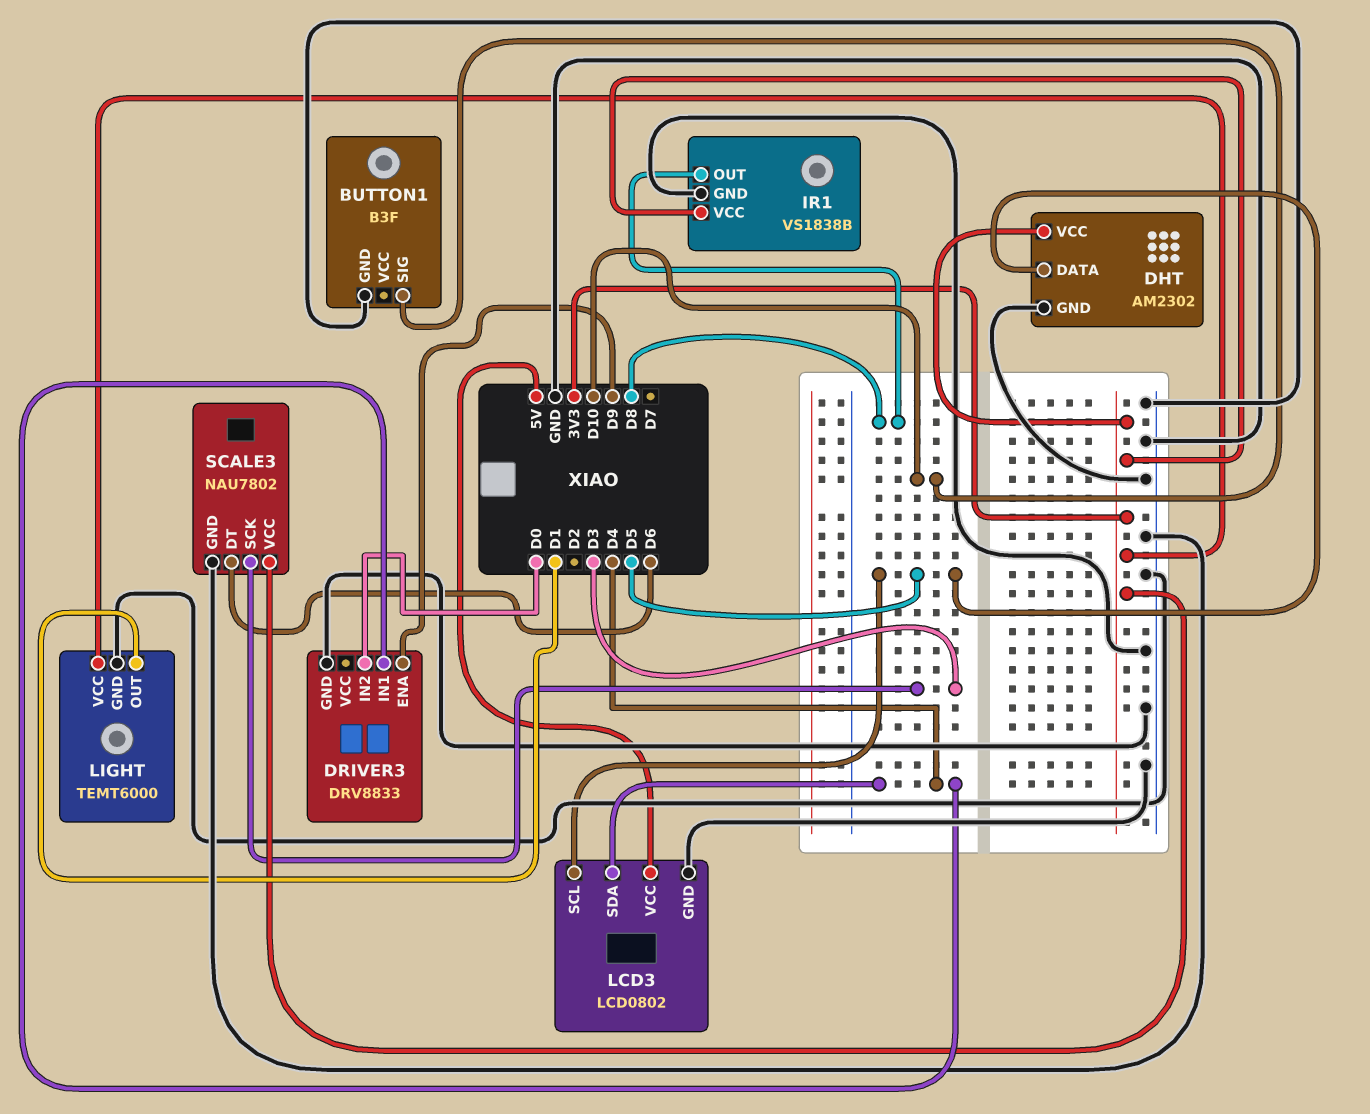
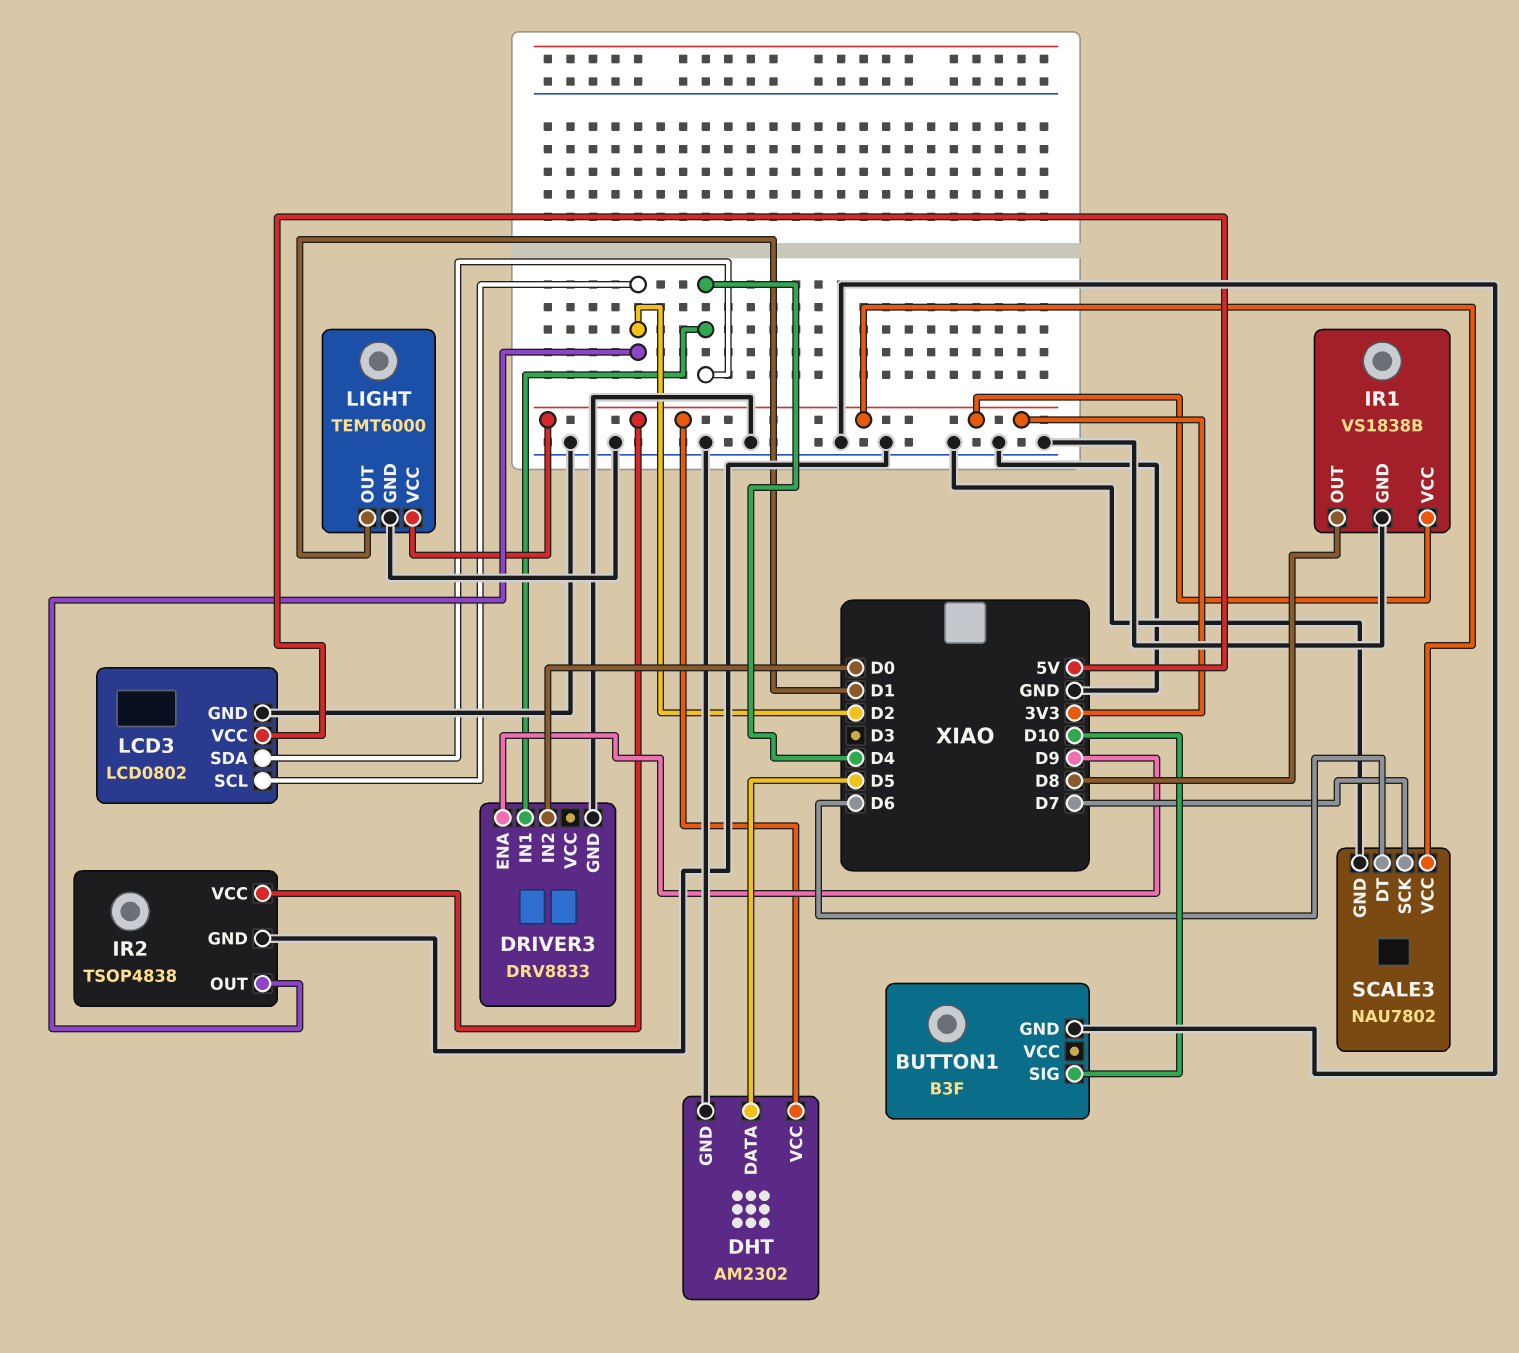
IR2: none -> TSOP4838
IR2 pin GND: none -> GND
IR2 pin OUT: none -> D2
IR2 pin VCC: none -> 3V3
LCD3 pin SCL: D5 -> D2
SCALE3 pin SCK: D3 -> D7

